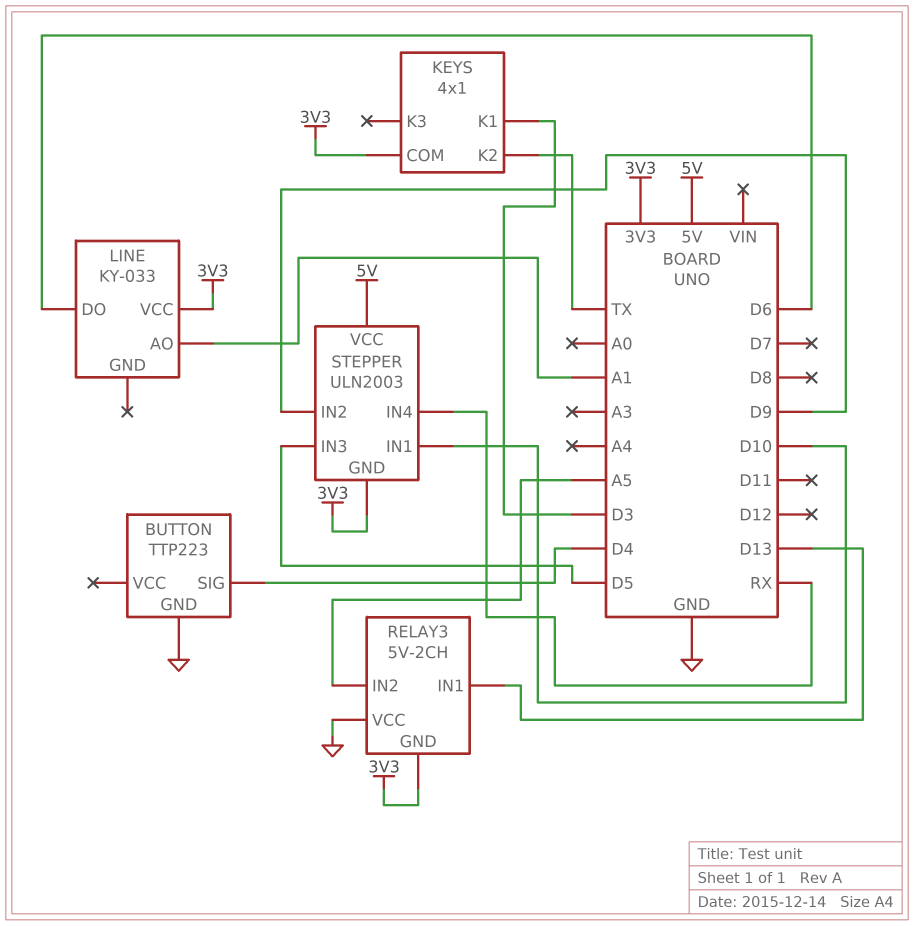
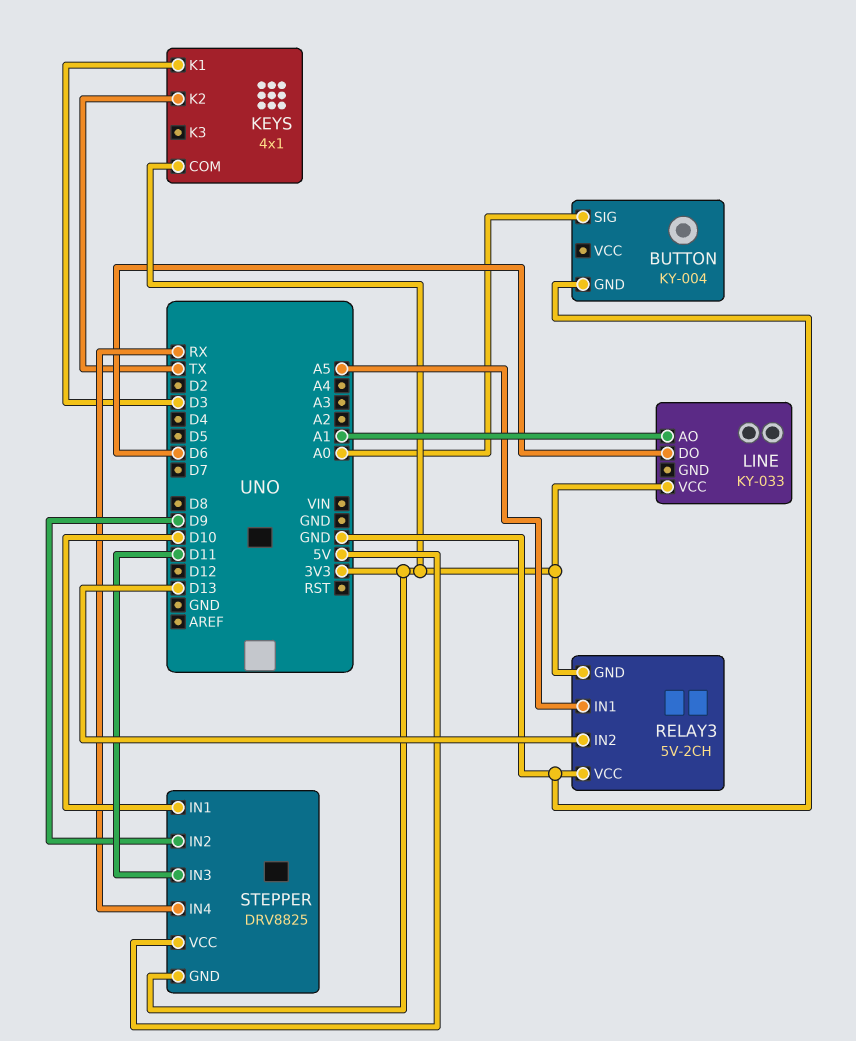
BUTTON: TTP223 -> KY-004
BUTTON pin SIG: D4 -> A0
RELAY3 pin IN1: D13 -> A5
RELAY3 pin IN2: A5 -> D13
STEPPER: ULN2003 -> DRV8825
STEPPER pin IN3: D5 -> D11

